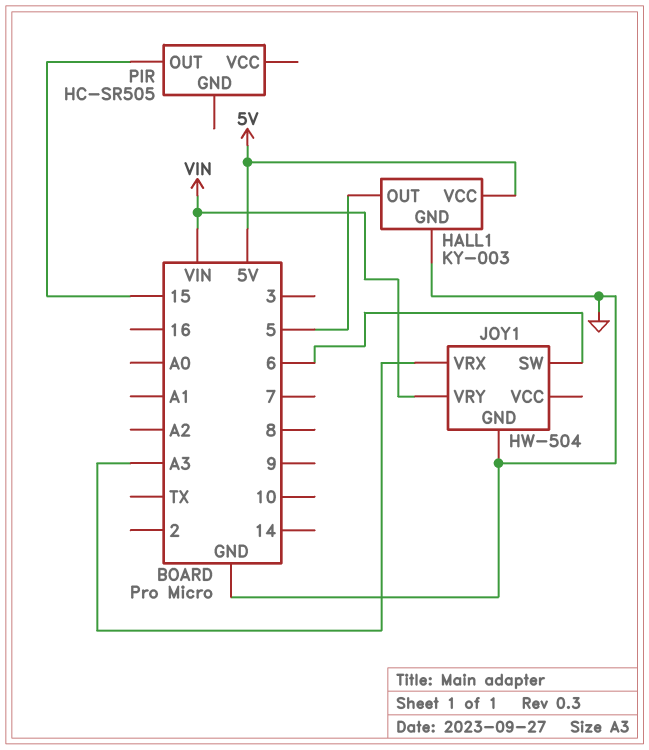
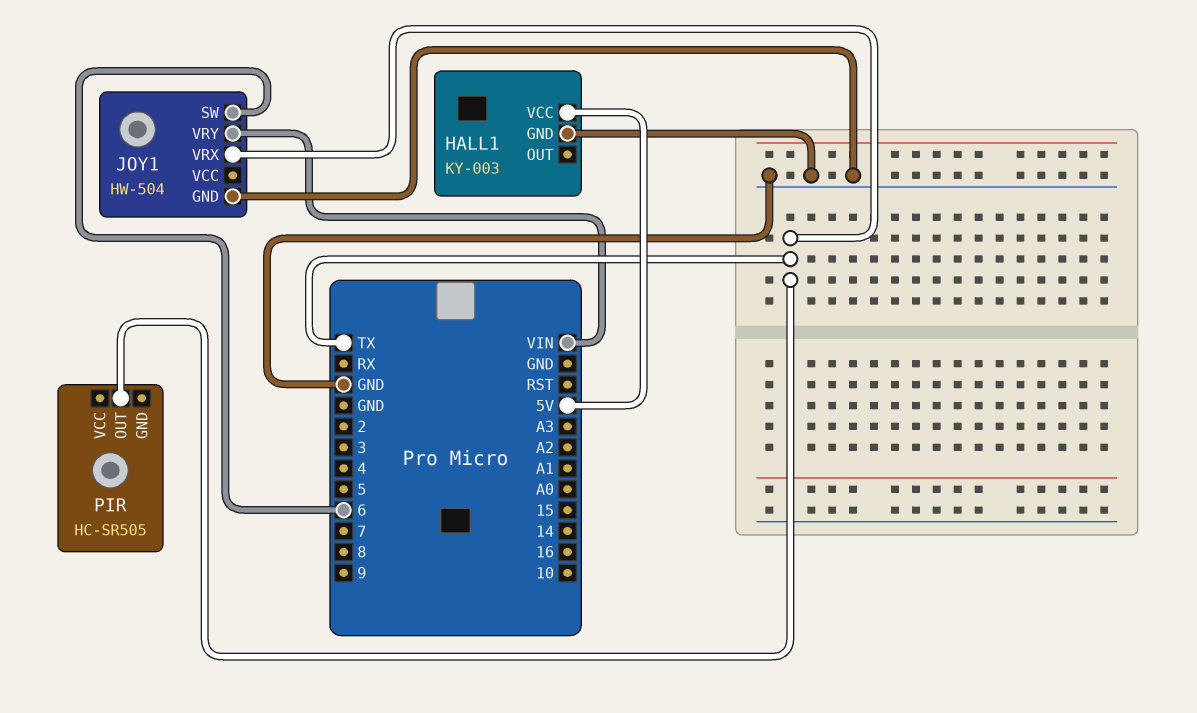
HALL1 pin OUT: 5 -> none
JOY1 pin VRX: A3 -> TX
PIR pin OUT: 15 -> TX

